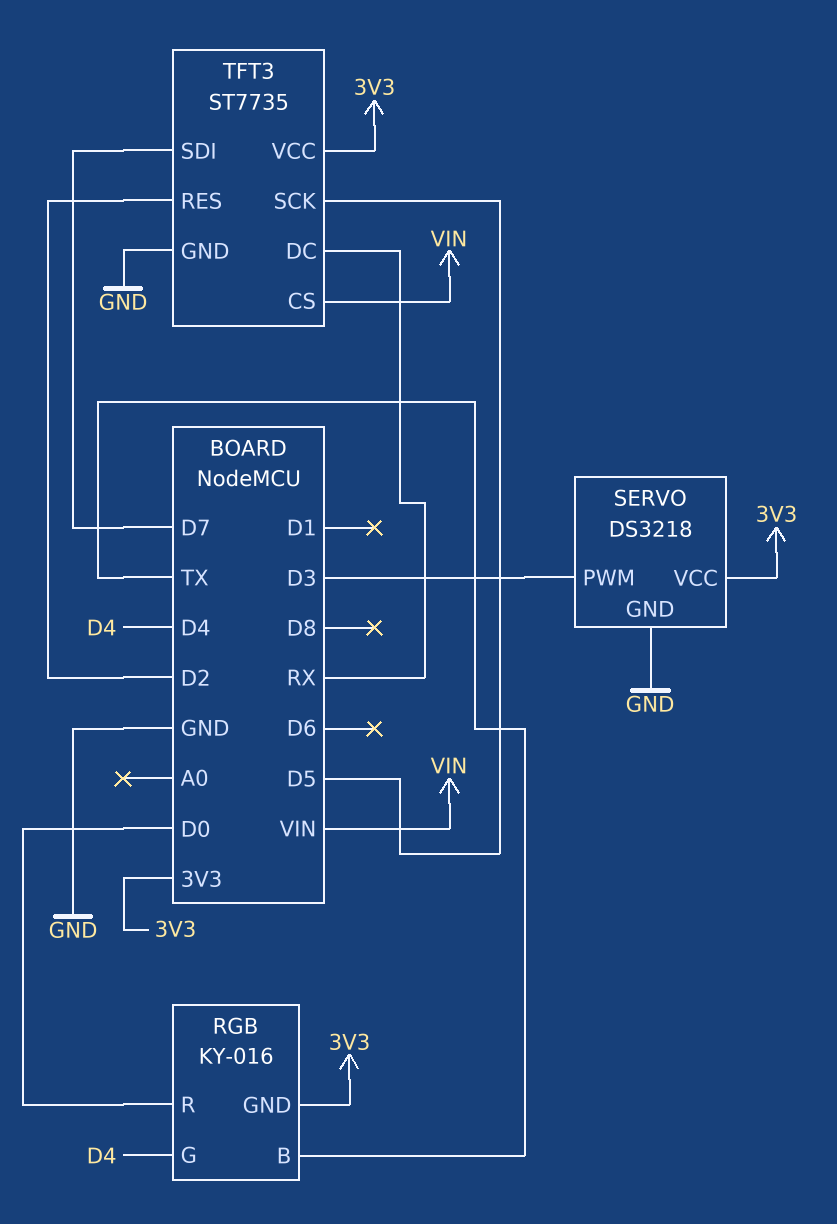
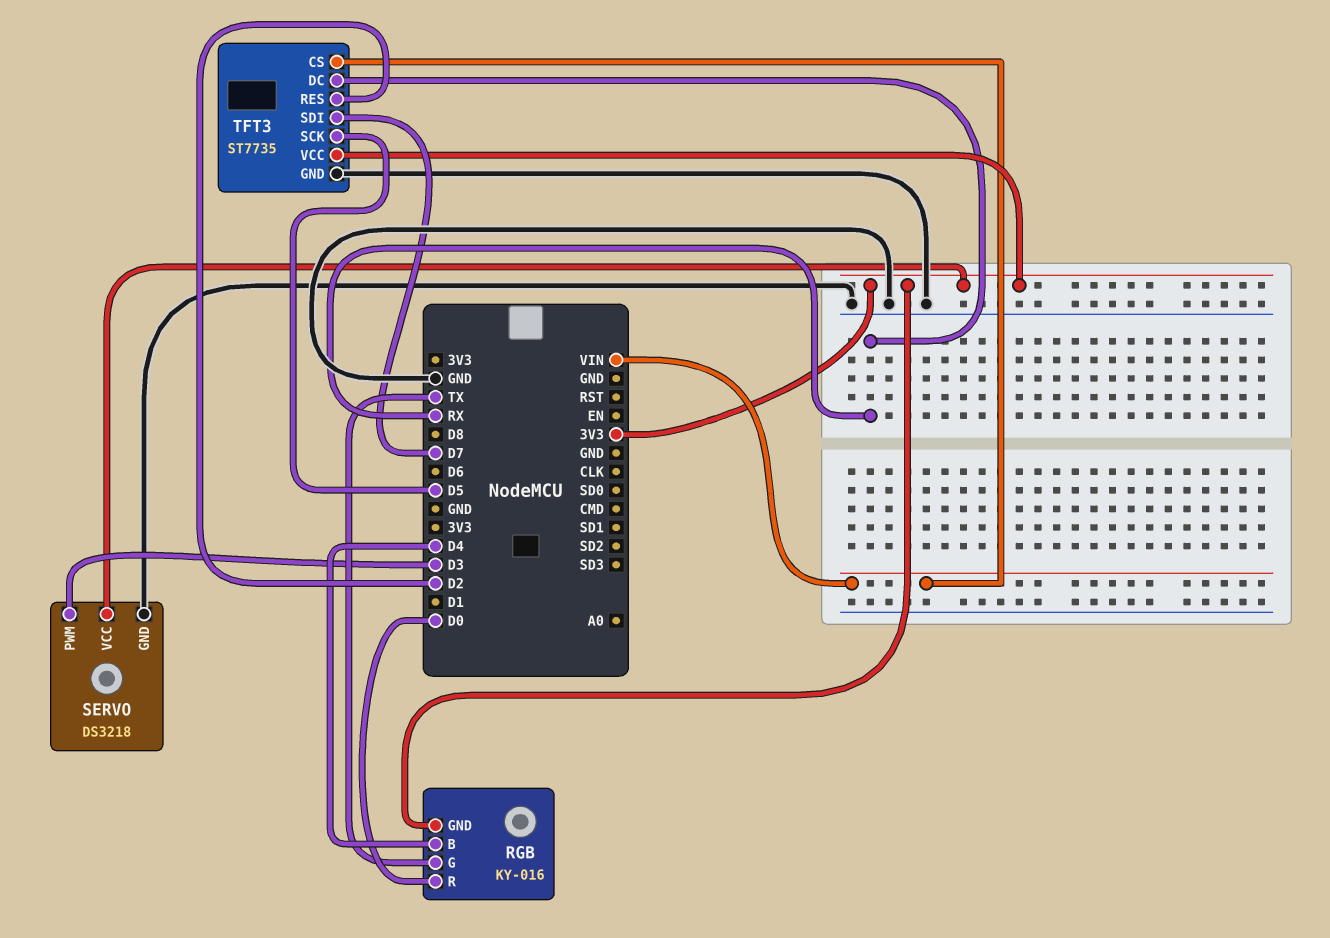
RGB pin B: TX -> D4
RGB pin G: D4 -> TX

